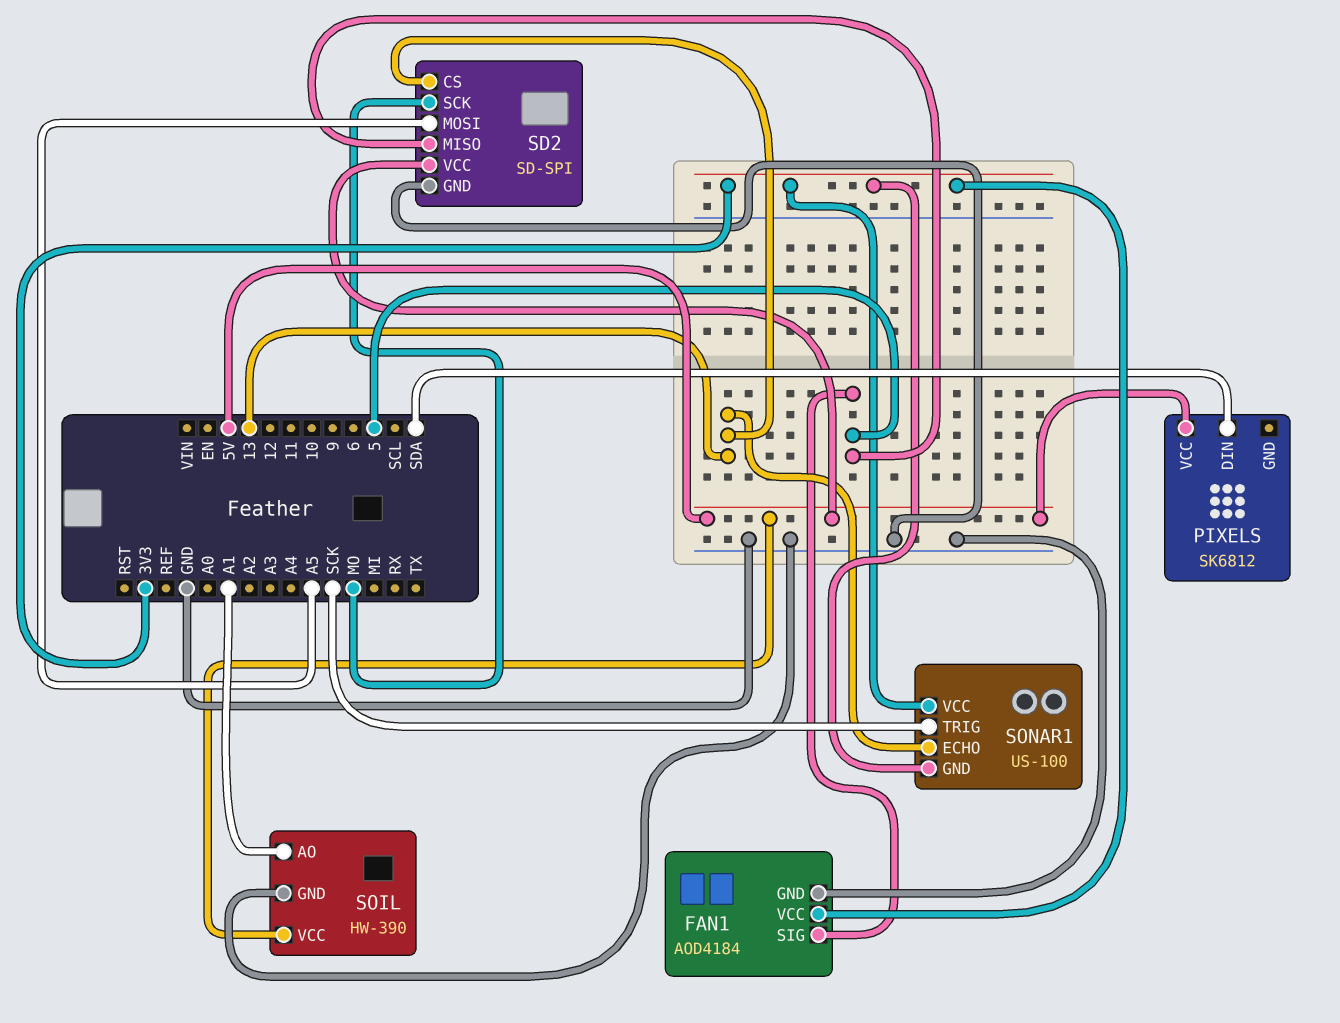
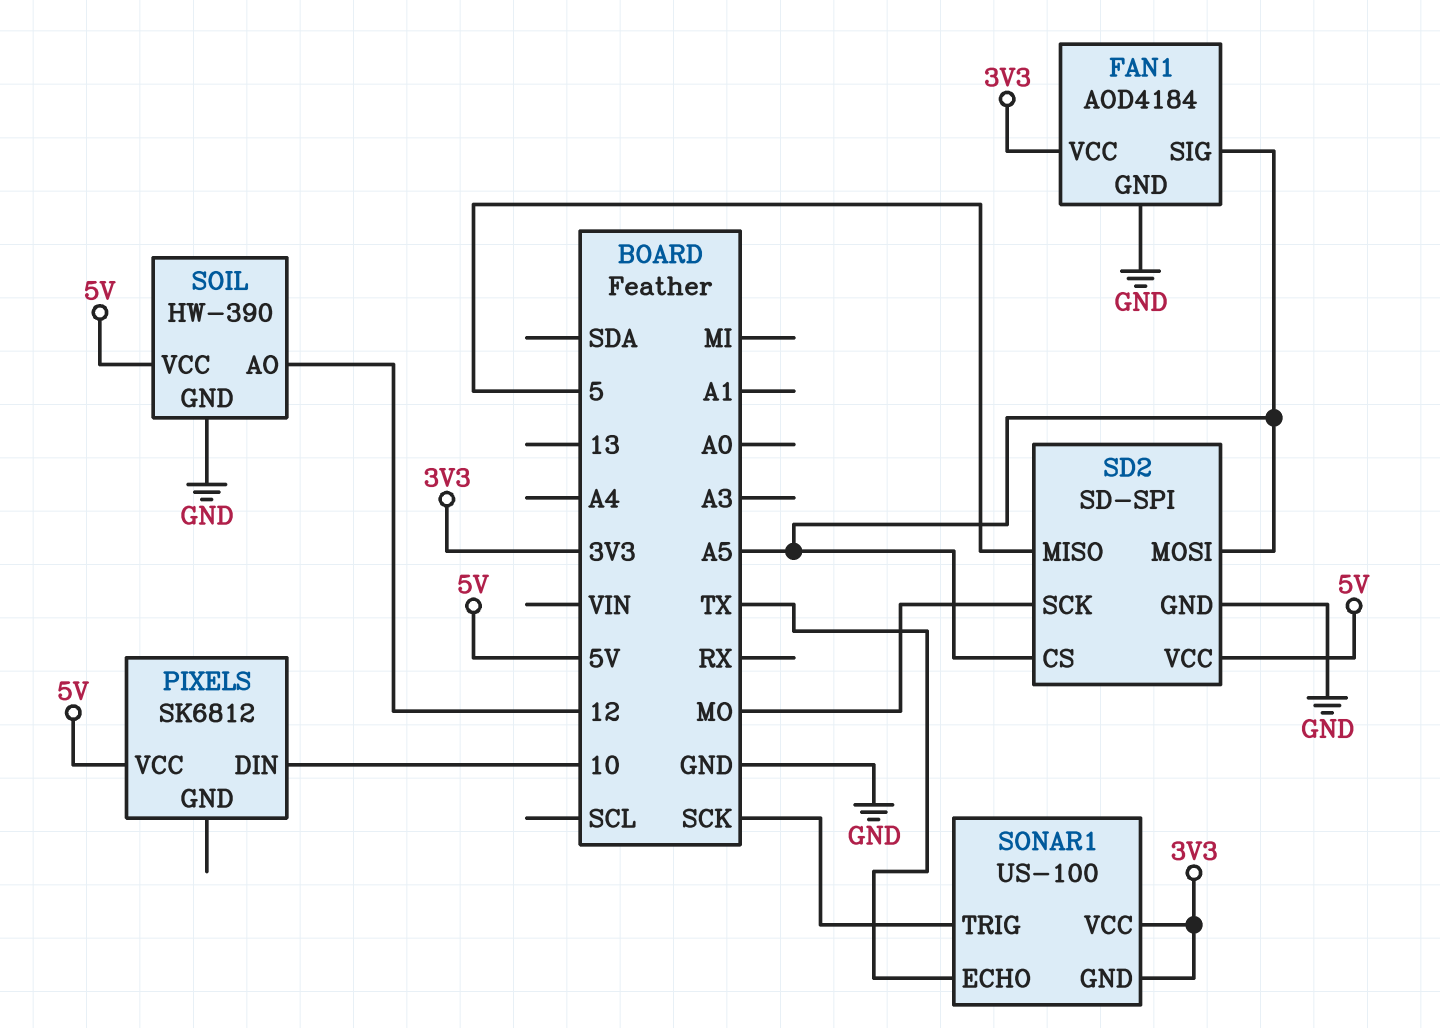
FAN1 pin SIG: 5 -> A5
PIXELS pin DIN: SDA -> 10
SD2 pin CS: 13 -> A5
SOIL pin AO: A1 -> 12
SONAR1 pin ECHO: 13 -> TX

